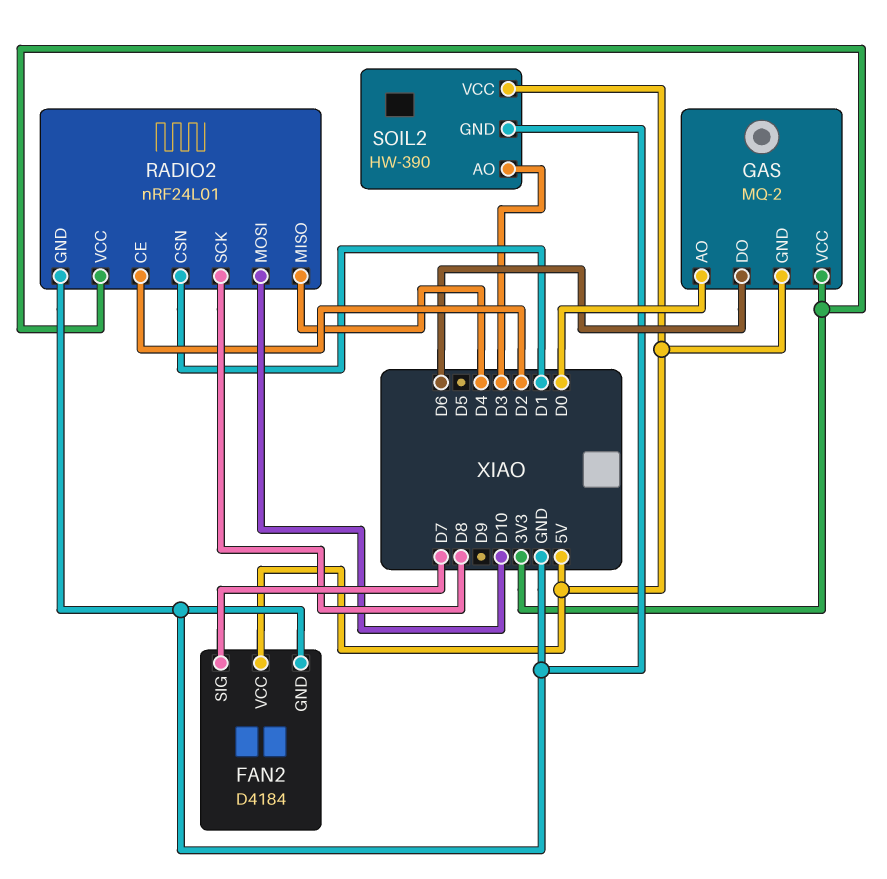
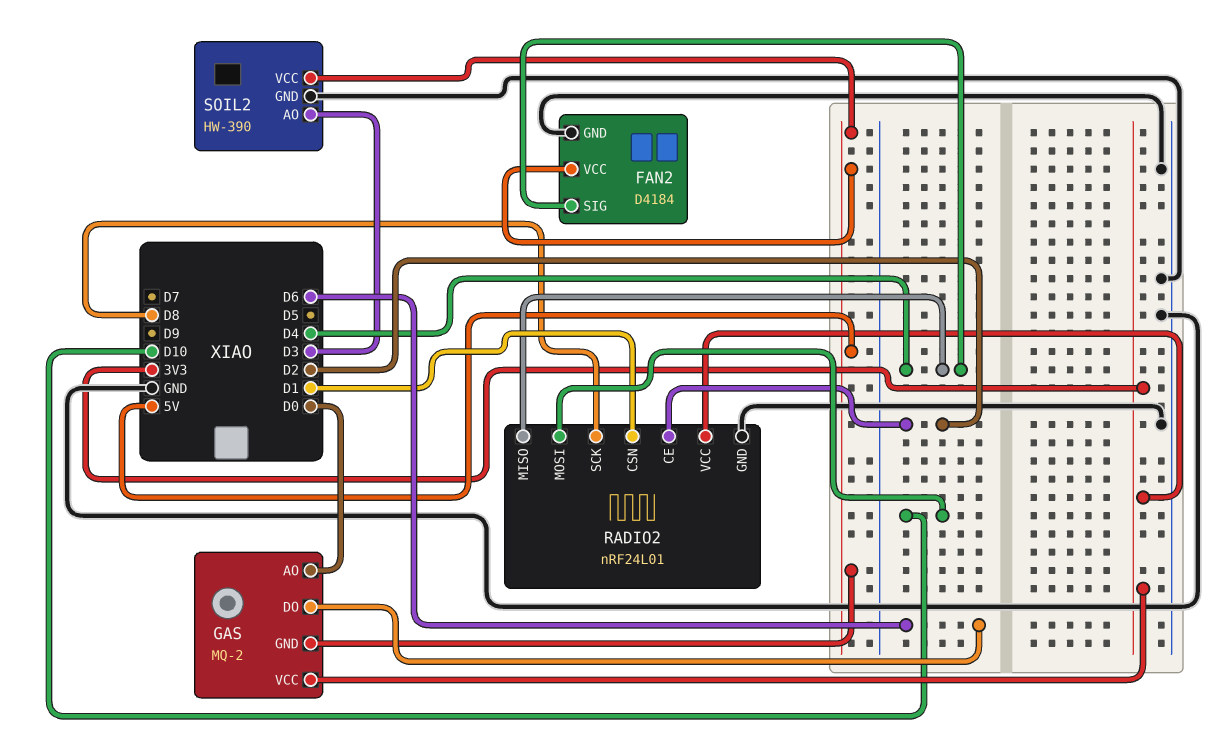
FAN2 pin SIG: D7 -> D4

